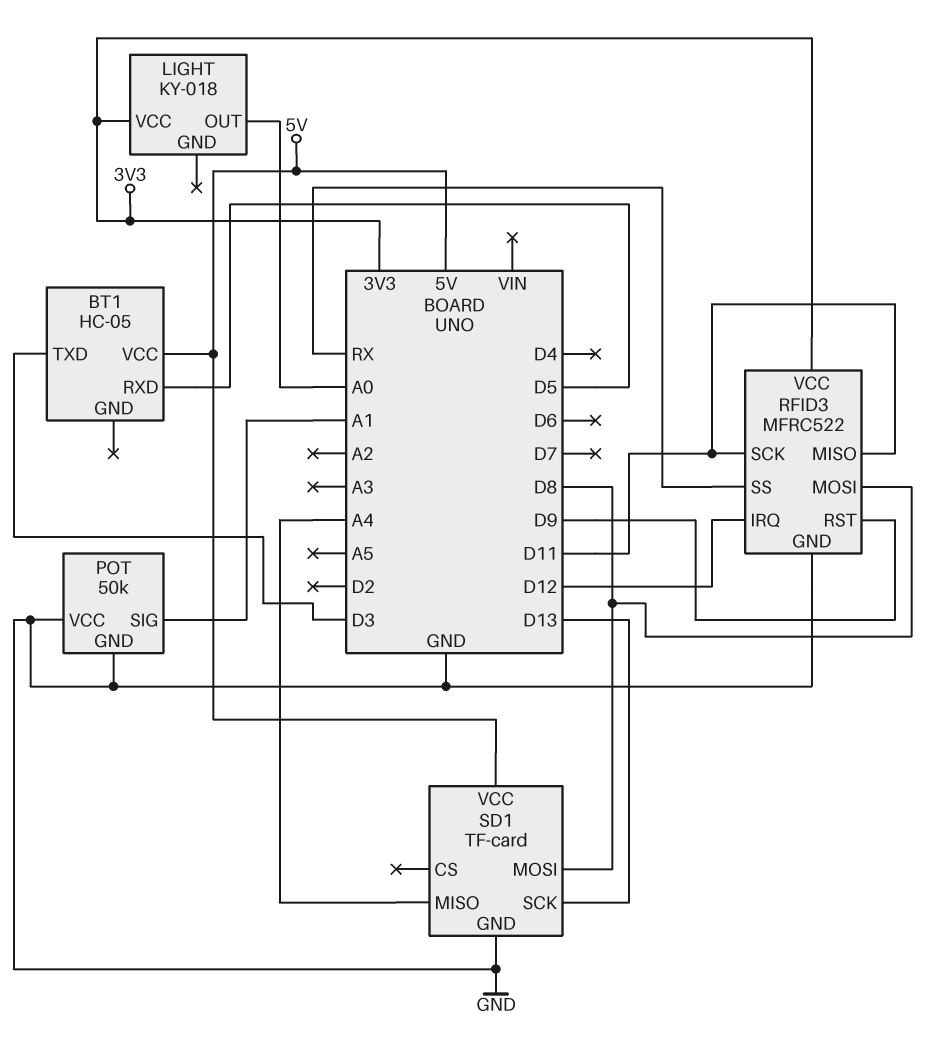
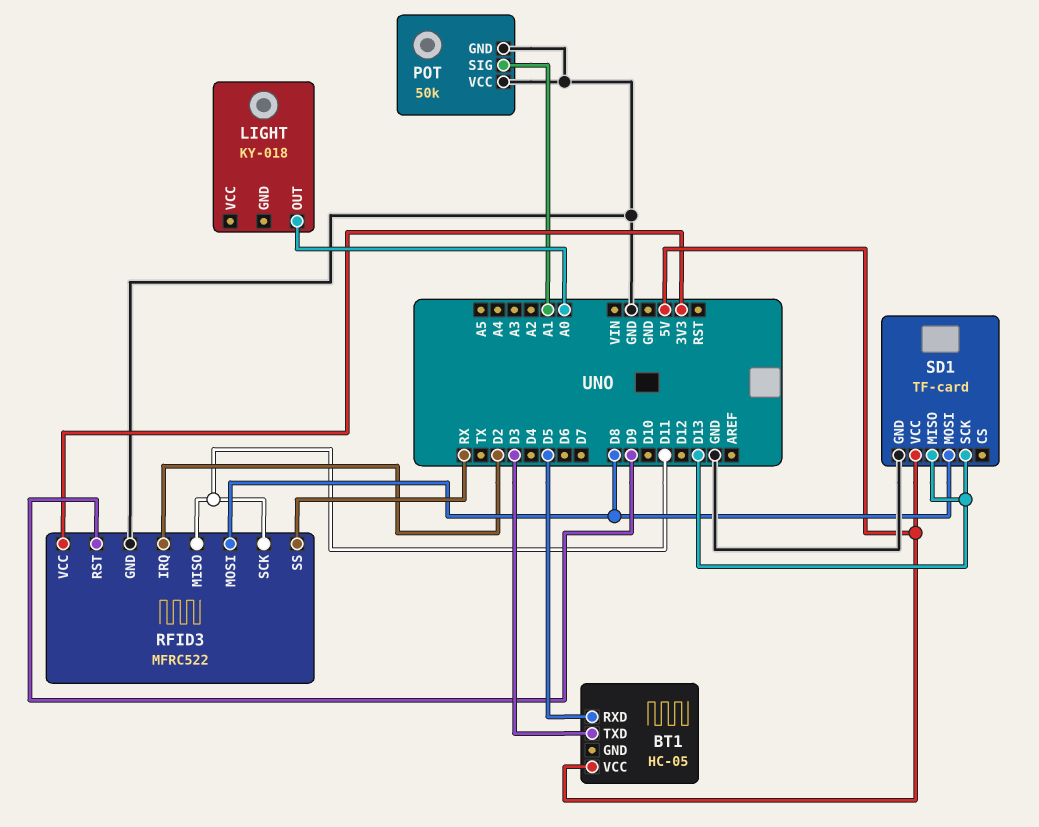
LIGHT pin VCC: 3V3 -> none
RFID3 pin IRQ: D12 -> D2
SD1 pin MISO: A4 -> D13

